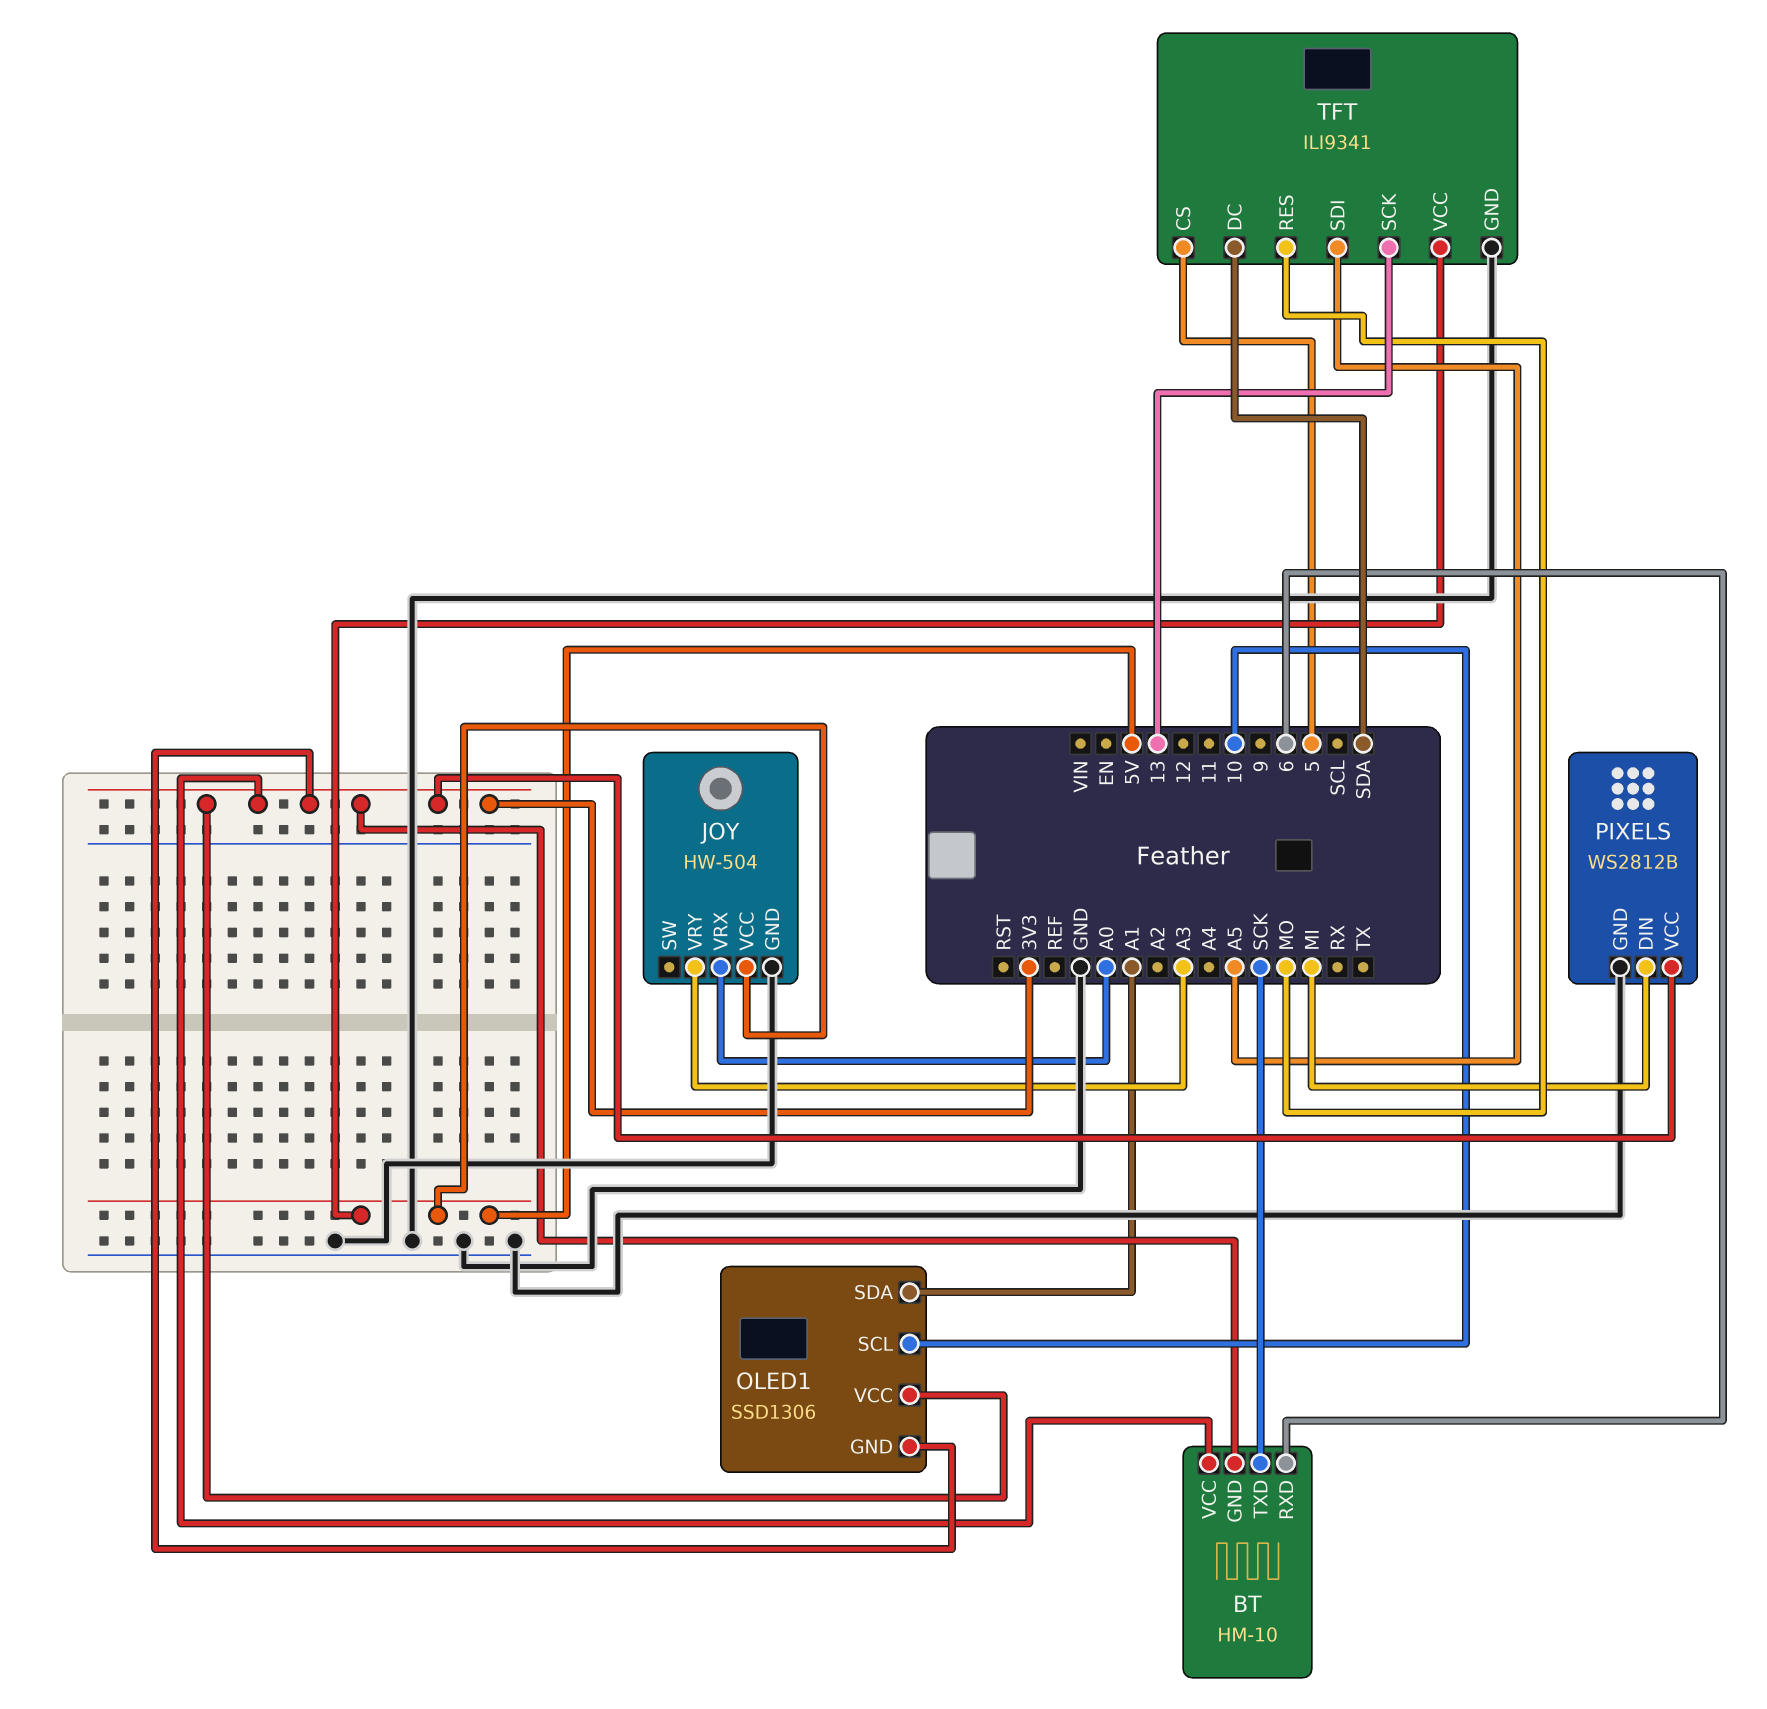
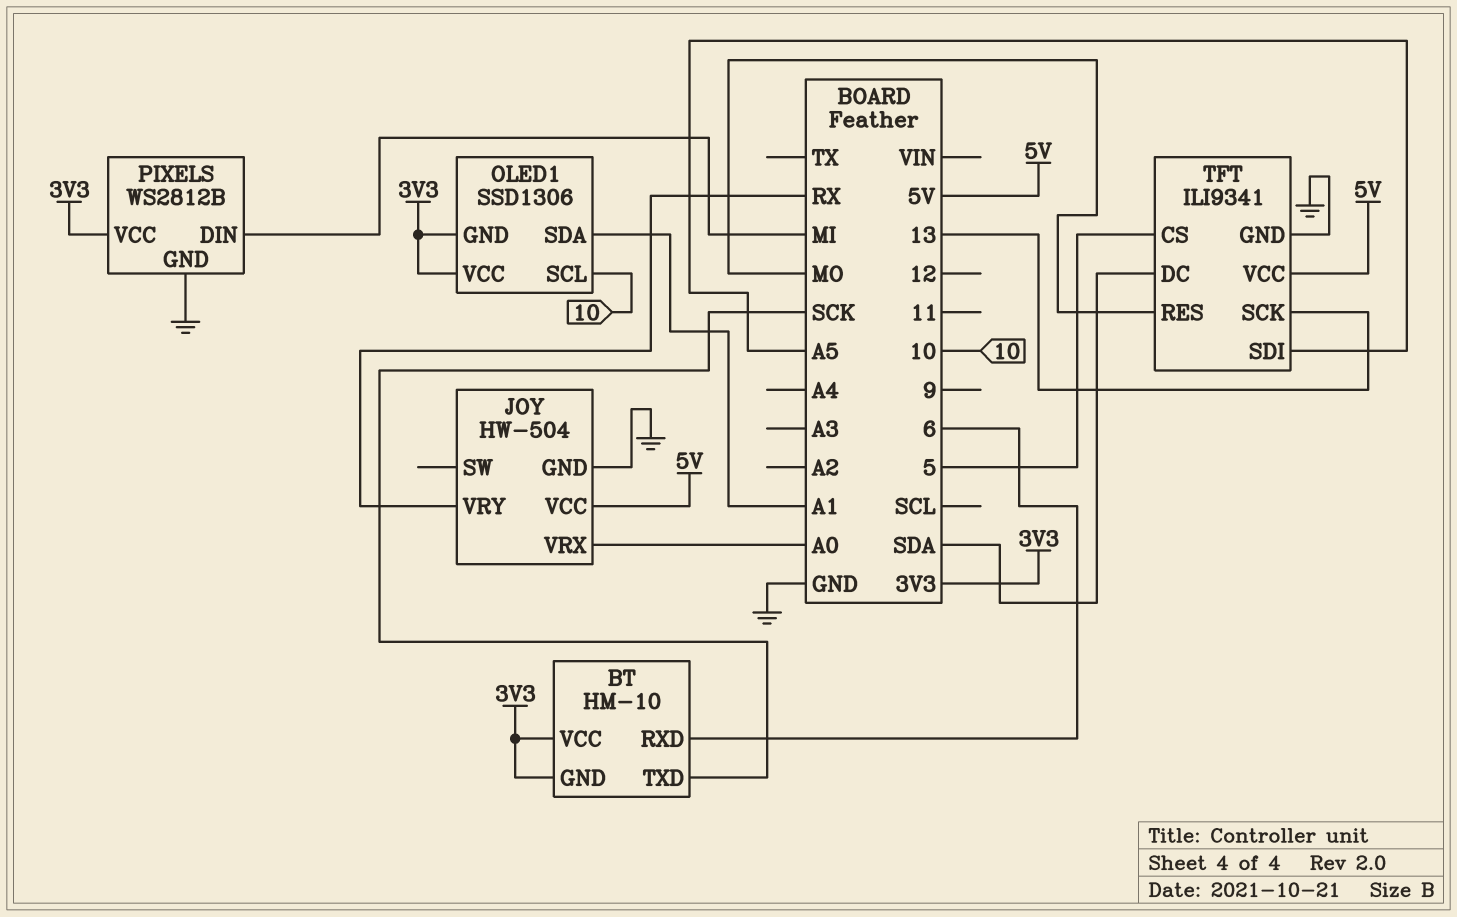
JOY pin VRY: A3 -> RX

